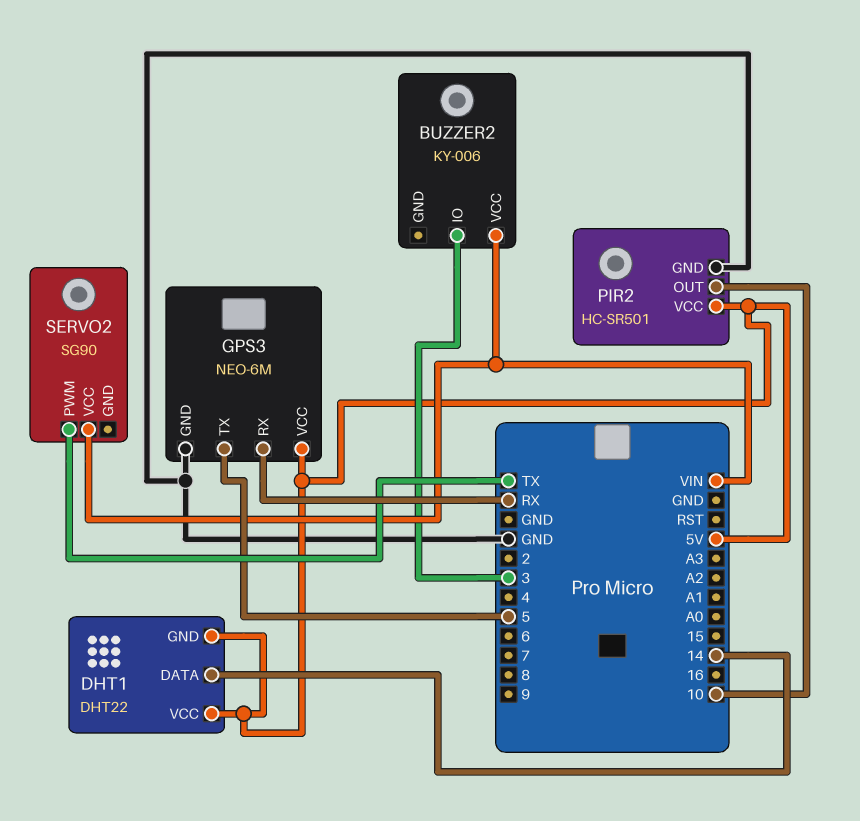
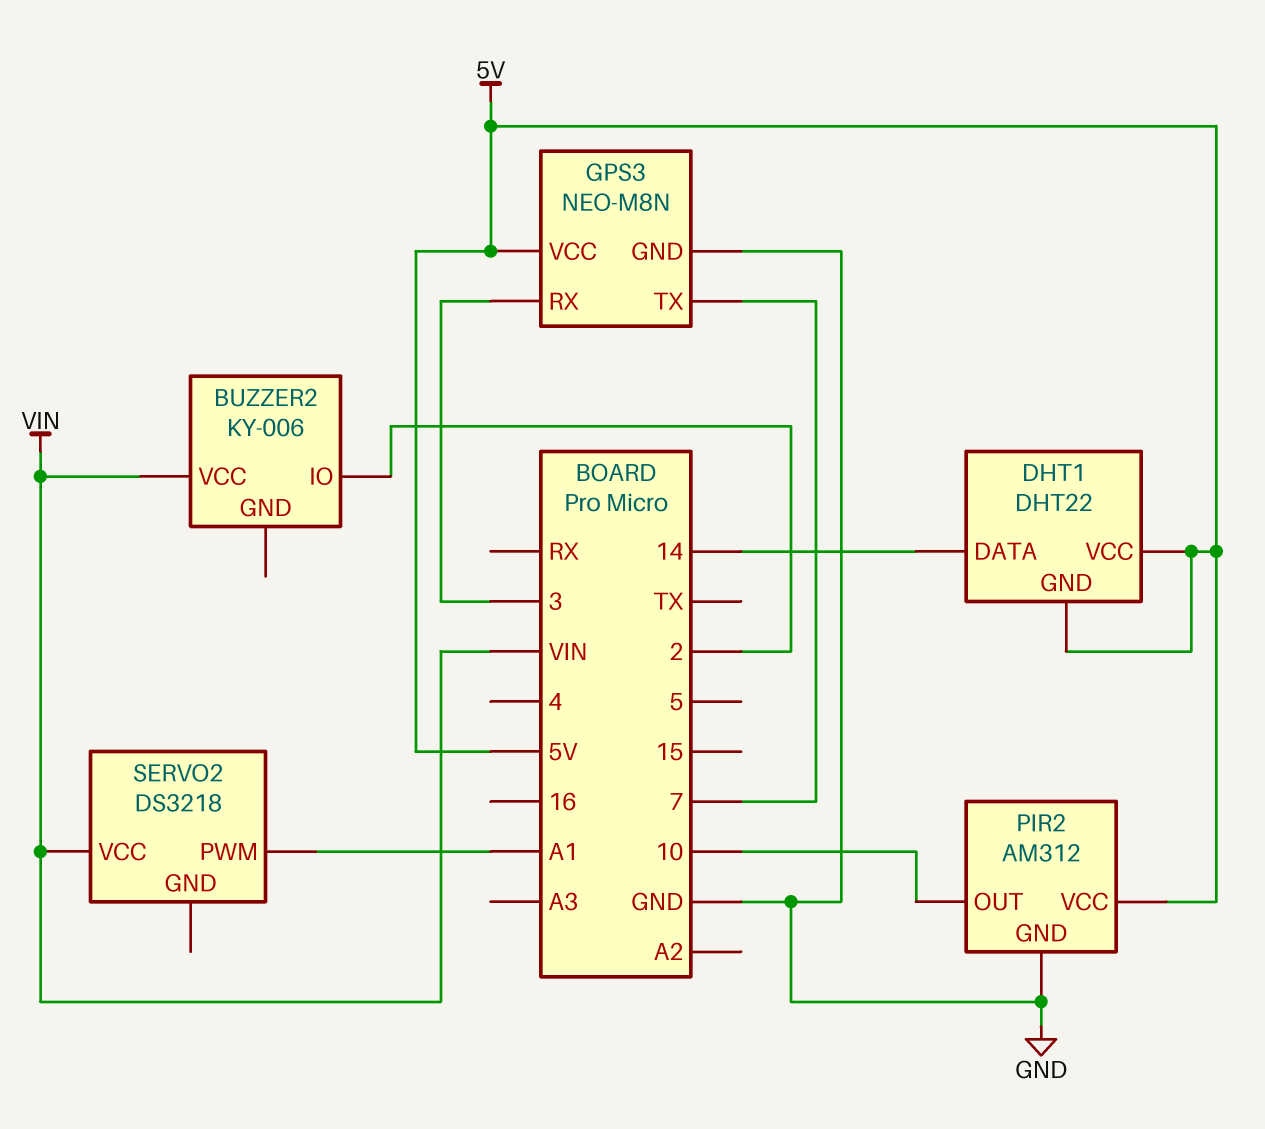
BUZZER2 pin IO: 3 -> 2
GPS3: NEO-6M -> NEO-M8N
GPS3 pin RX: RX -> 3
GPS3 pin TX: 5 -> 7
PIR2: HC-SR501 -> AM312
SERVO2: SG90 -> DS3218
SERVO2 pin PWM: TX -> A1

